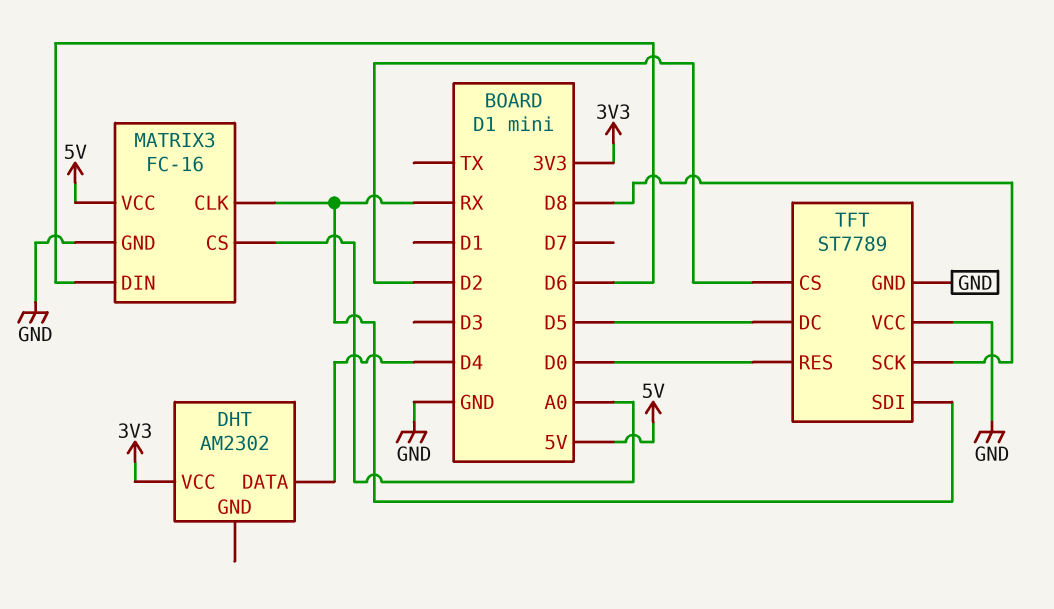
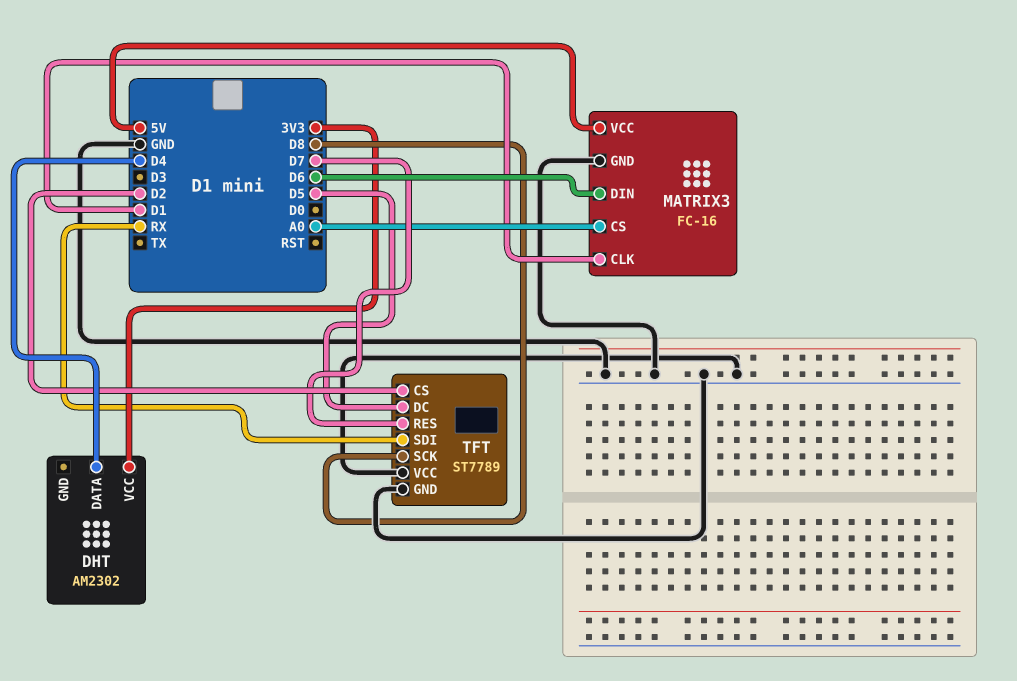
MATRIX3 pin CLK: RX -> D1
TFT pin RES: D0 -> D7

